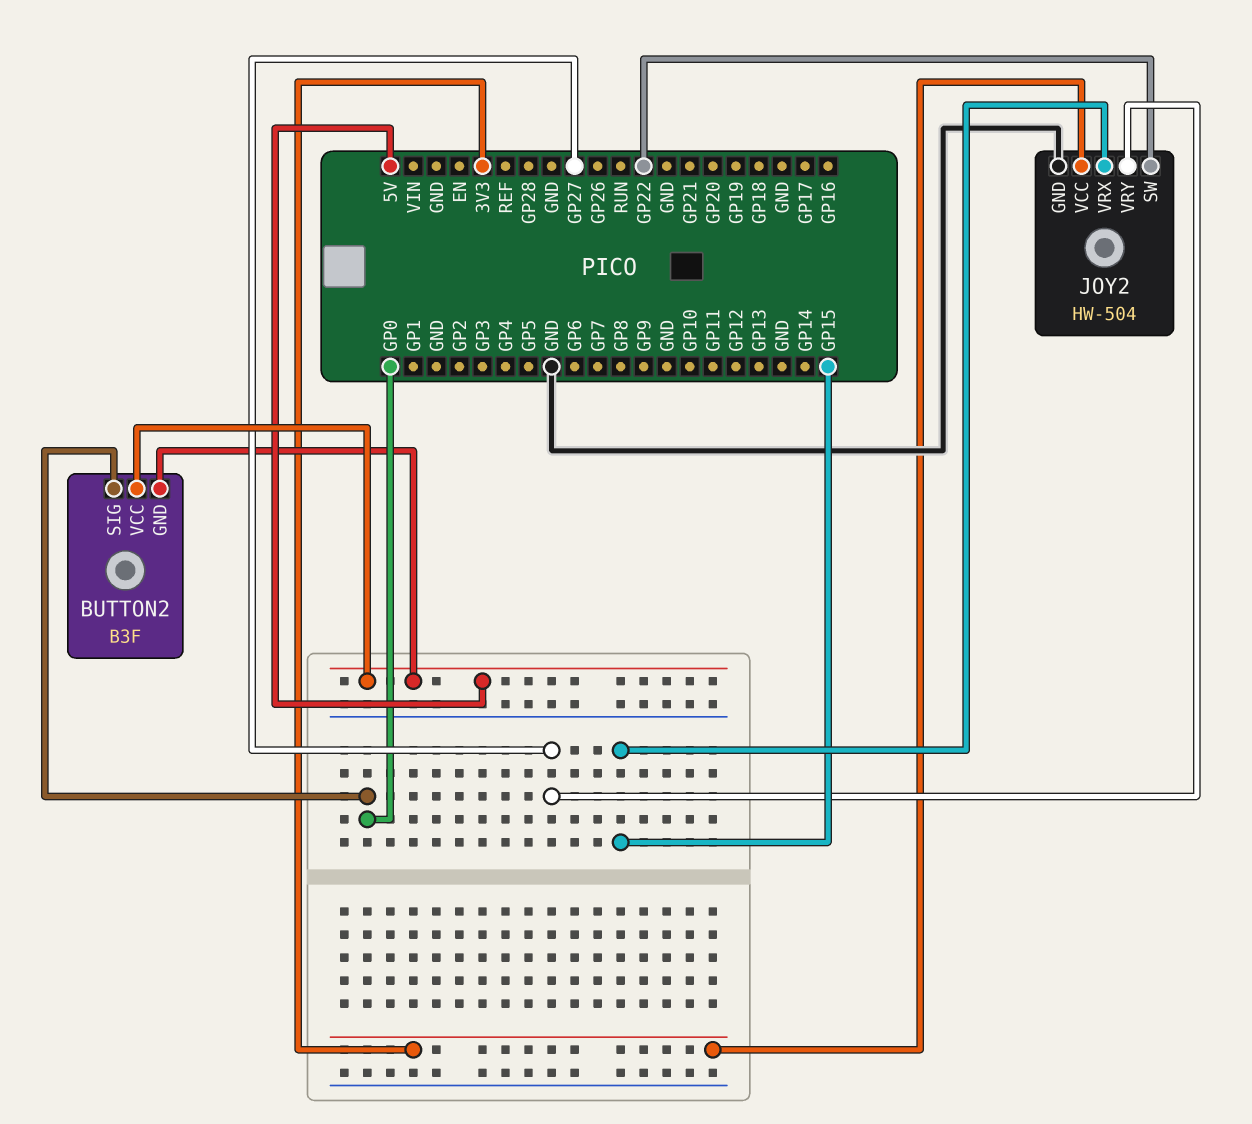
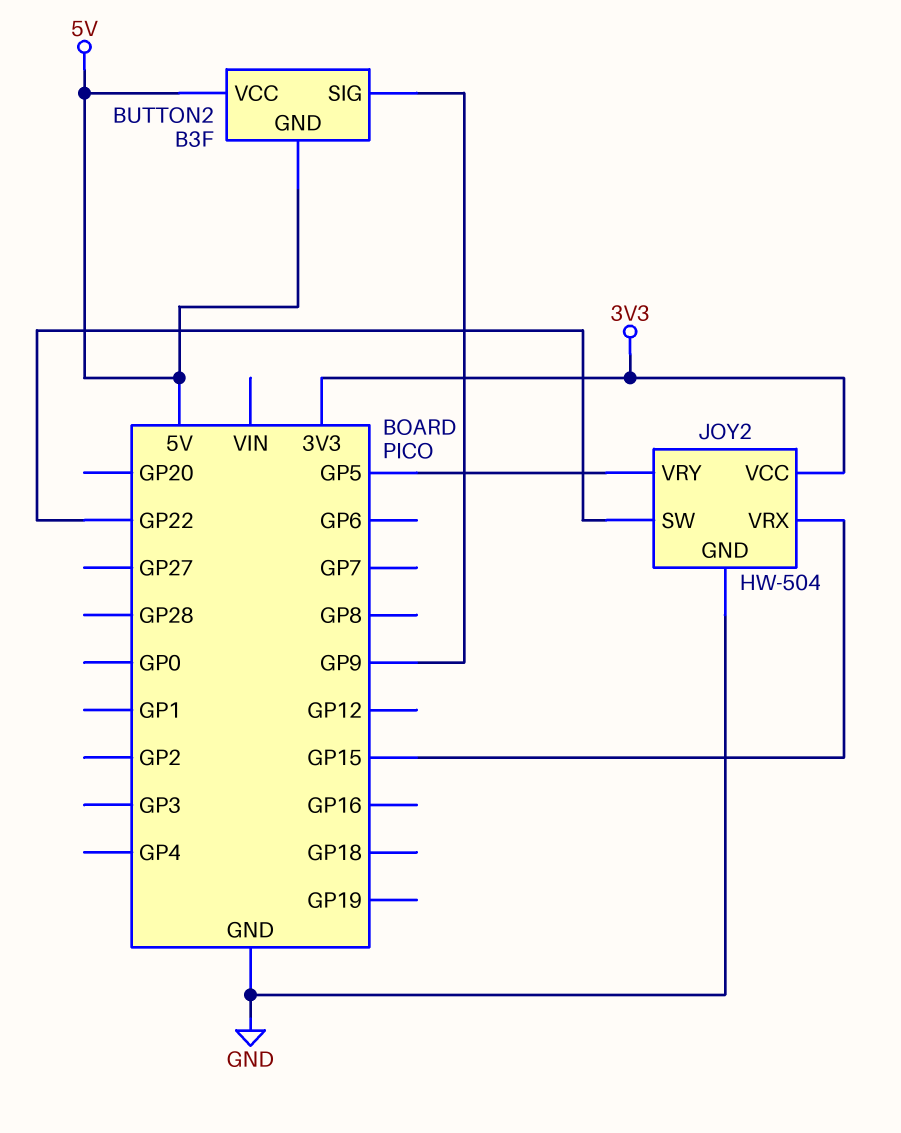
BUTTON2 pin SIG: GP0 -> GP9
JOY2 pin VRY: GP27 -> GP5

